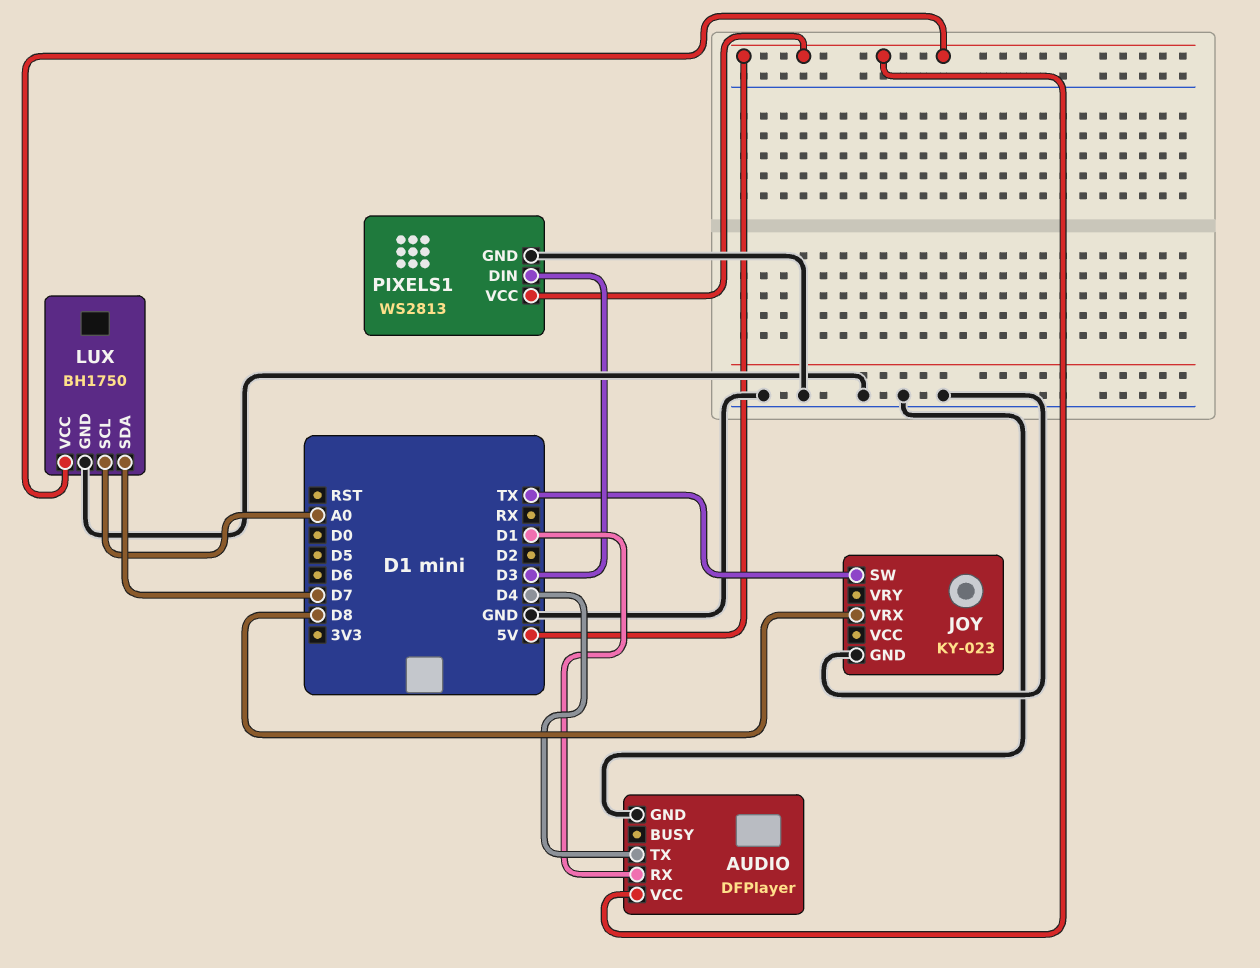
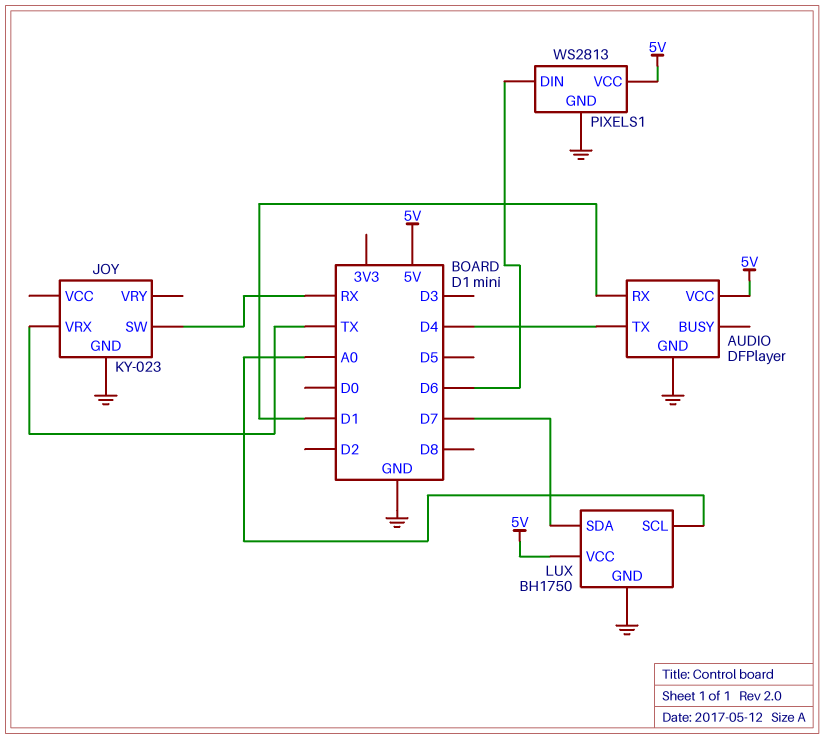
JOY pin SW: TX -> RX
JOY pin VRX: D8 -> TX
PIXELS1 pin DIN: D3 -> D6

